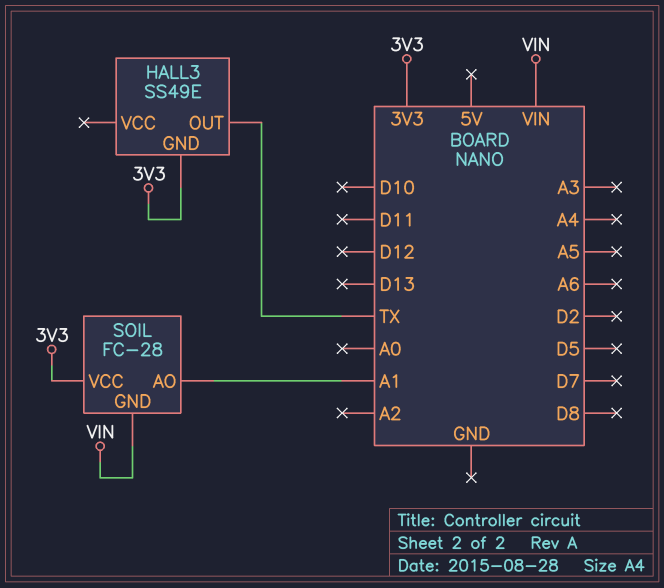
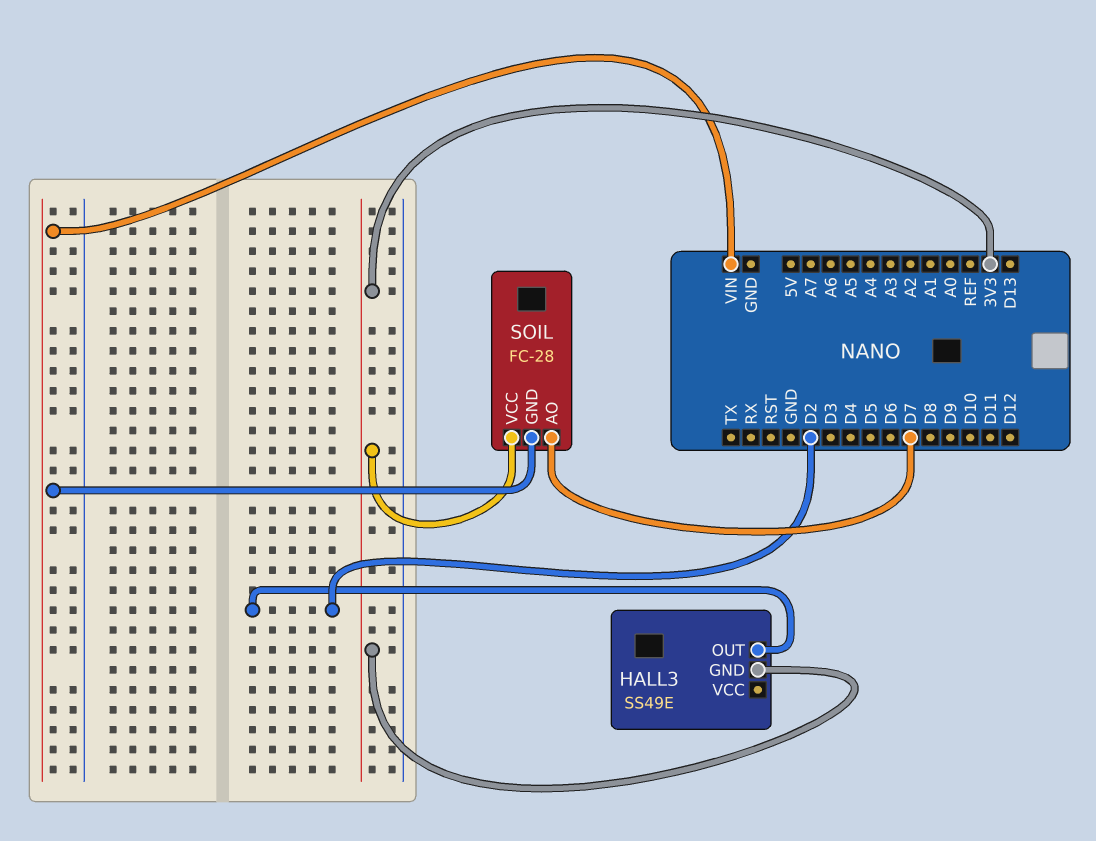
HALL3 pin OUT: TX -> D2
SOIL pin AO: A1 -> D7

